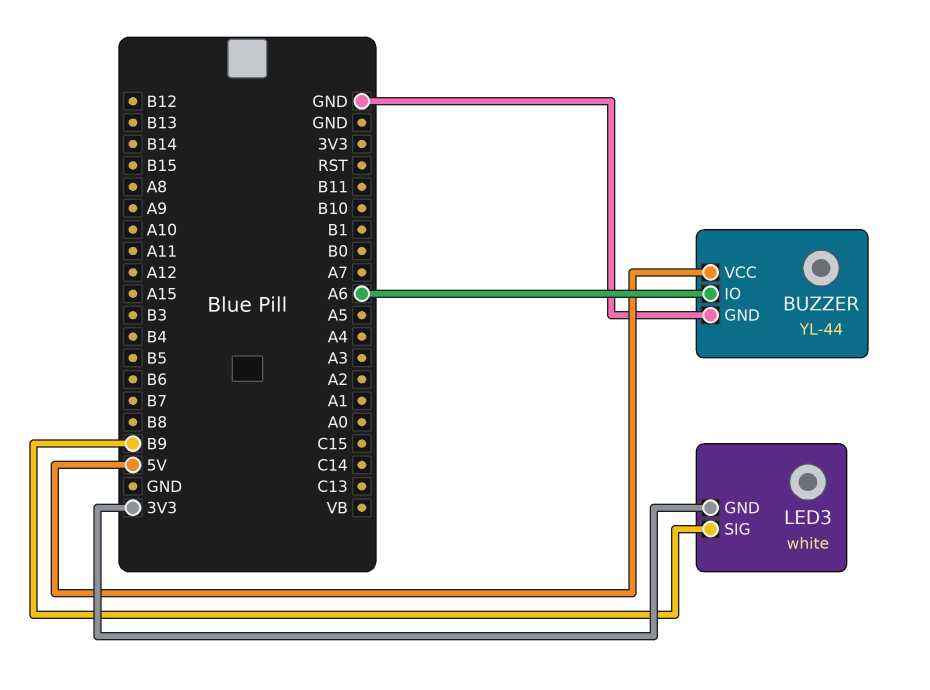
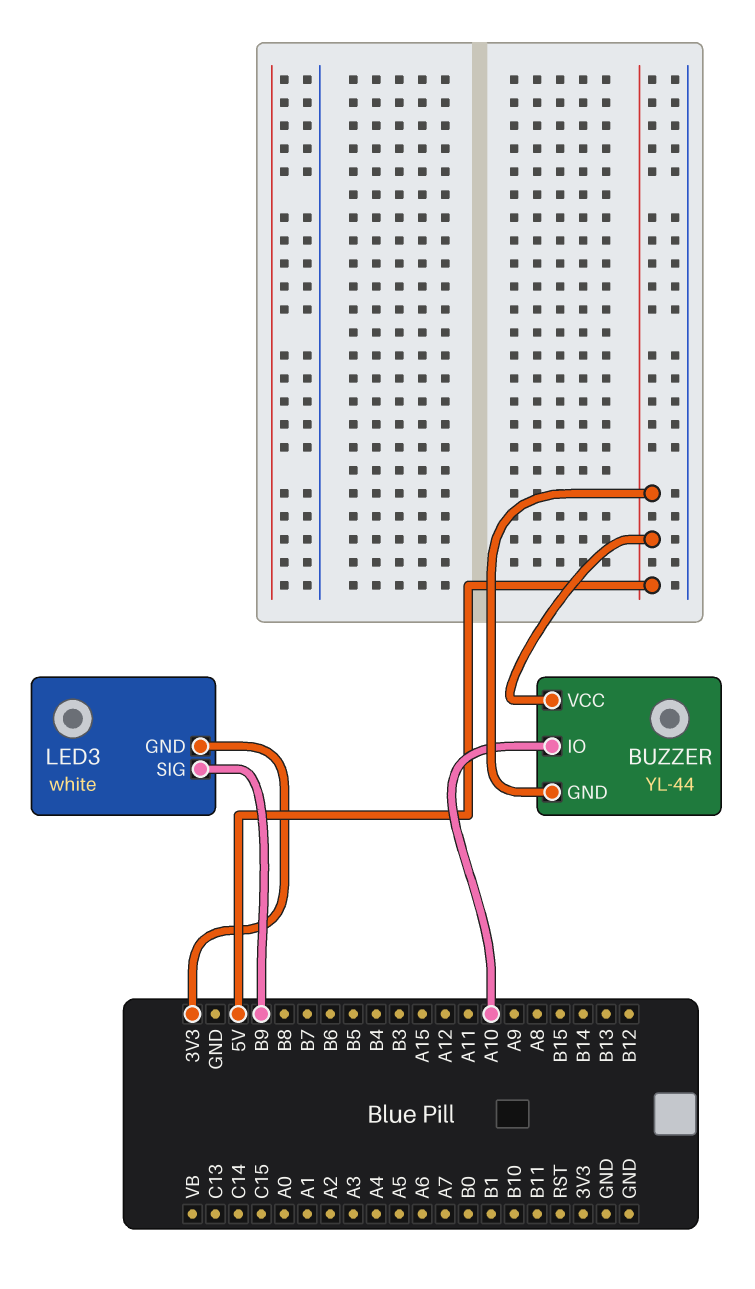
BUZZER pin GND: GND -> 5V
BUZZER pin IO: A6 -> A10

